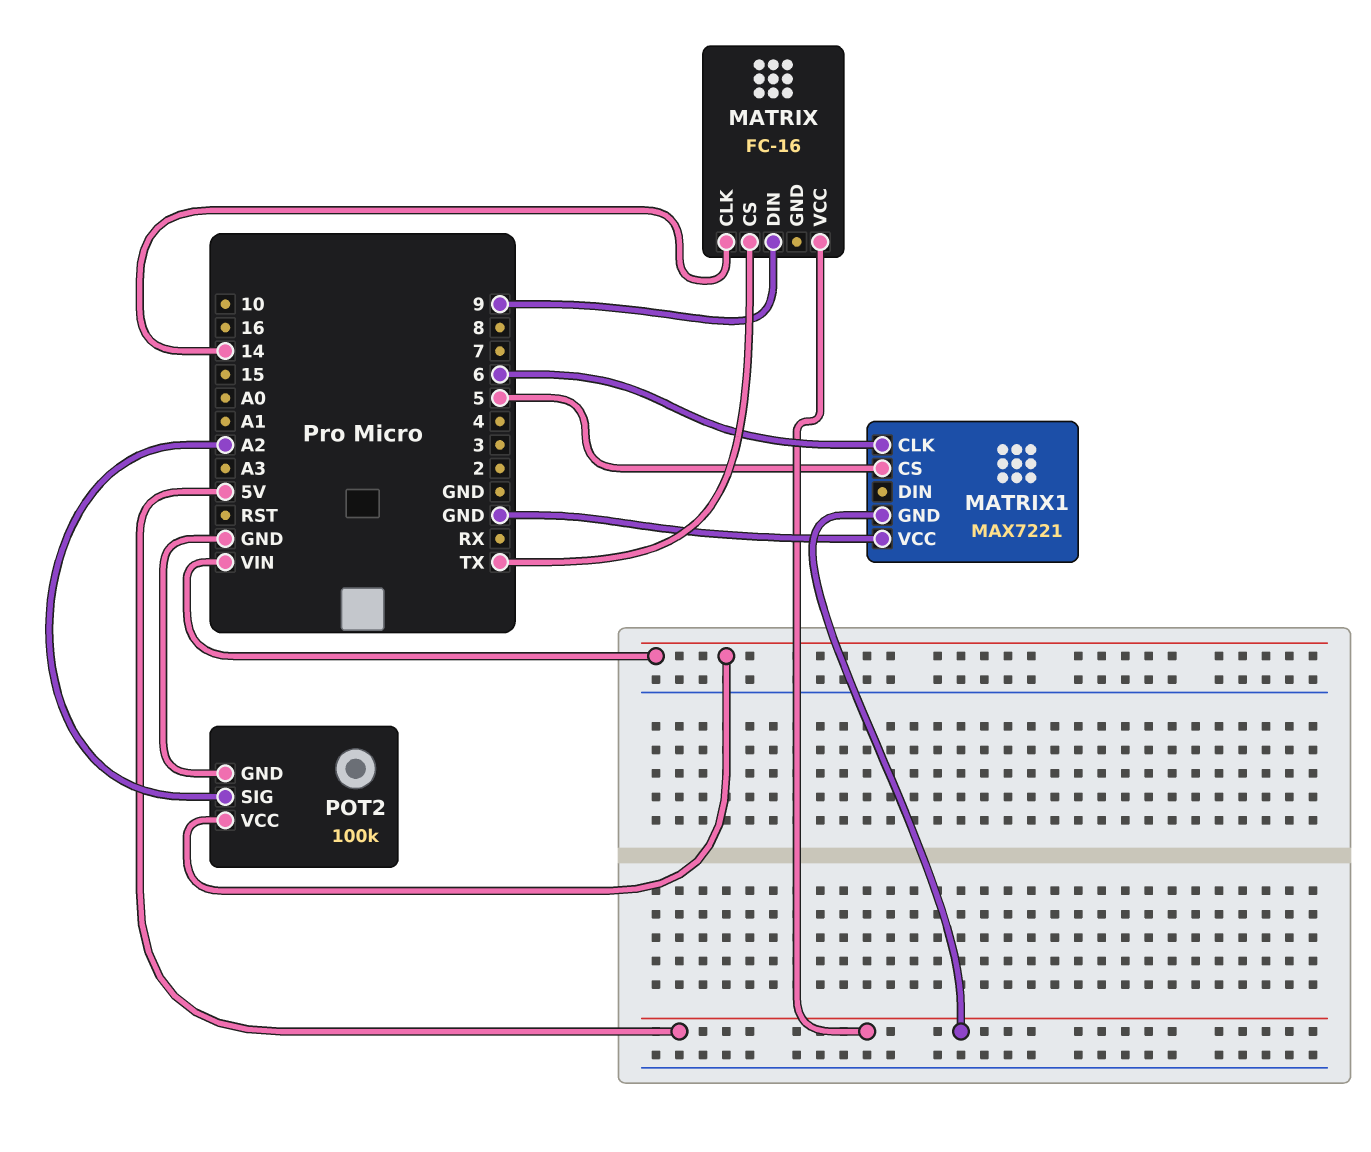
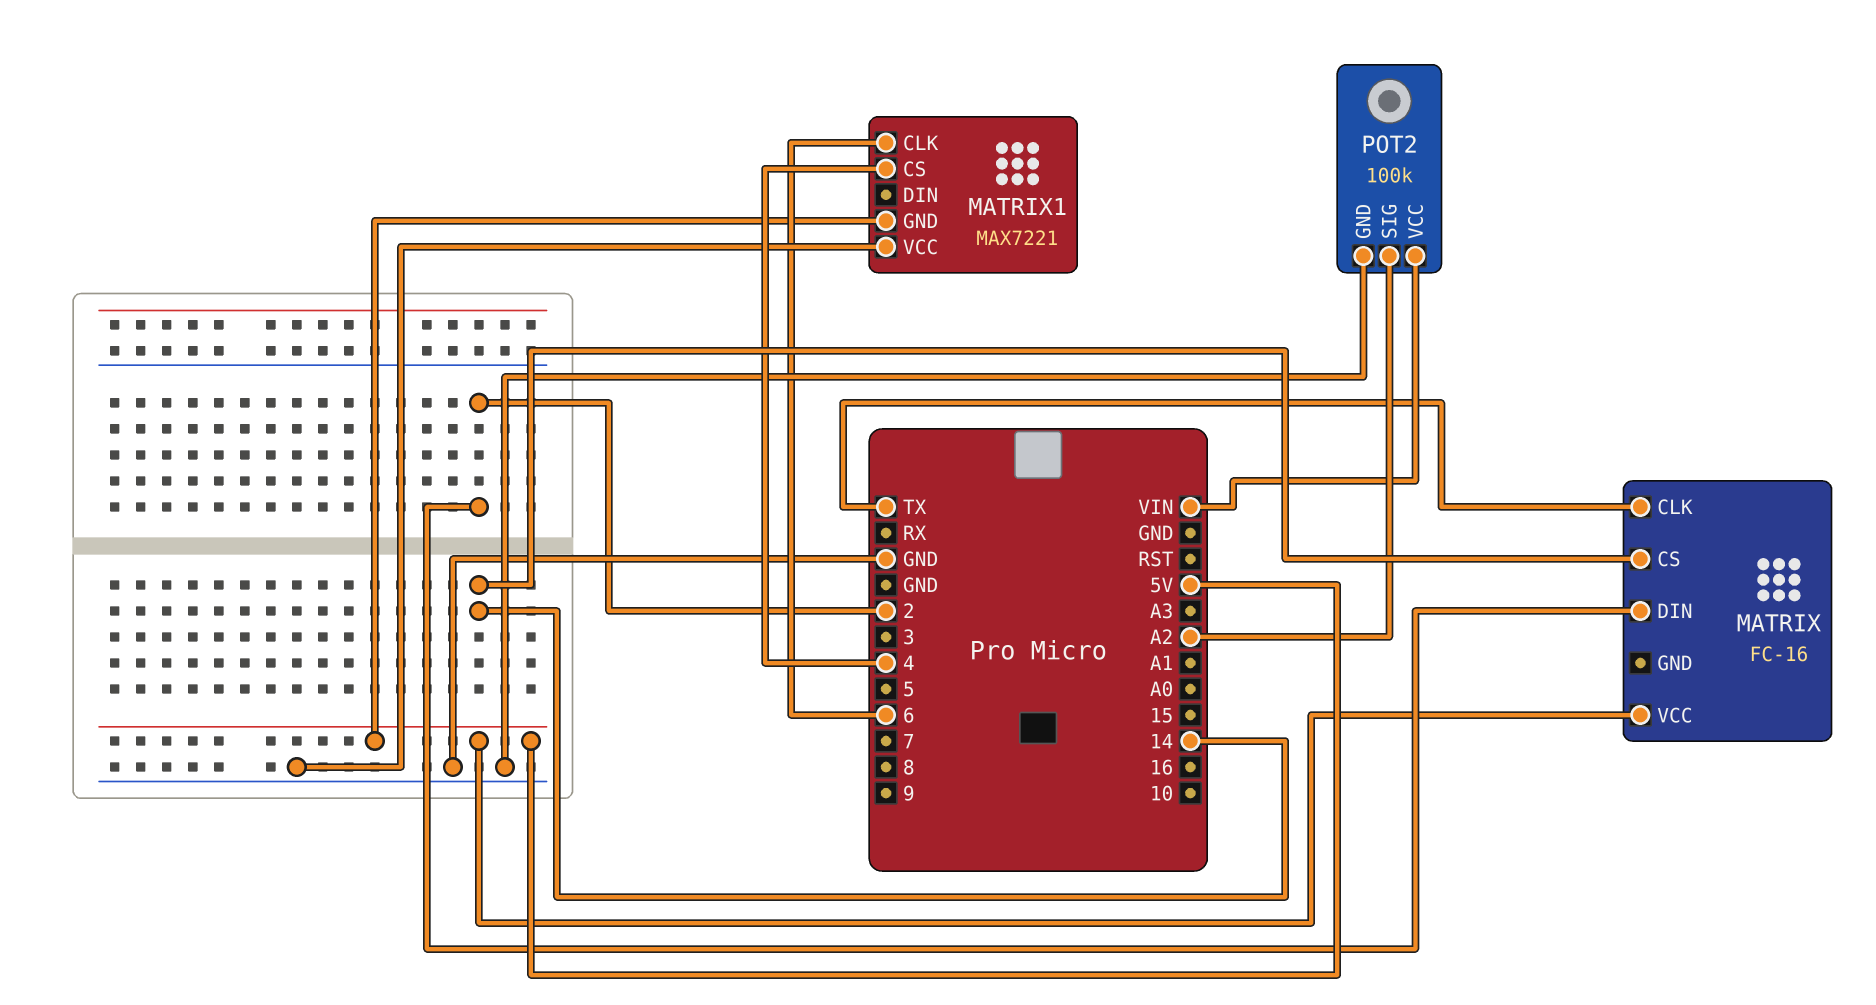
MATRIX pin CLK: 14 -> TX
MATRIX pin CS: TX -> 14
MATRIX pin DIN: 9 -> 2
MATRIX1 pin CS: 5 -> 4

